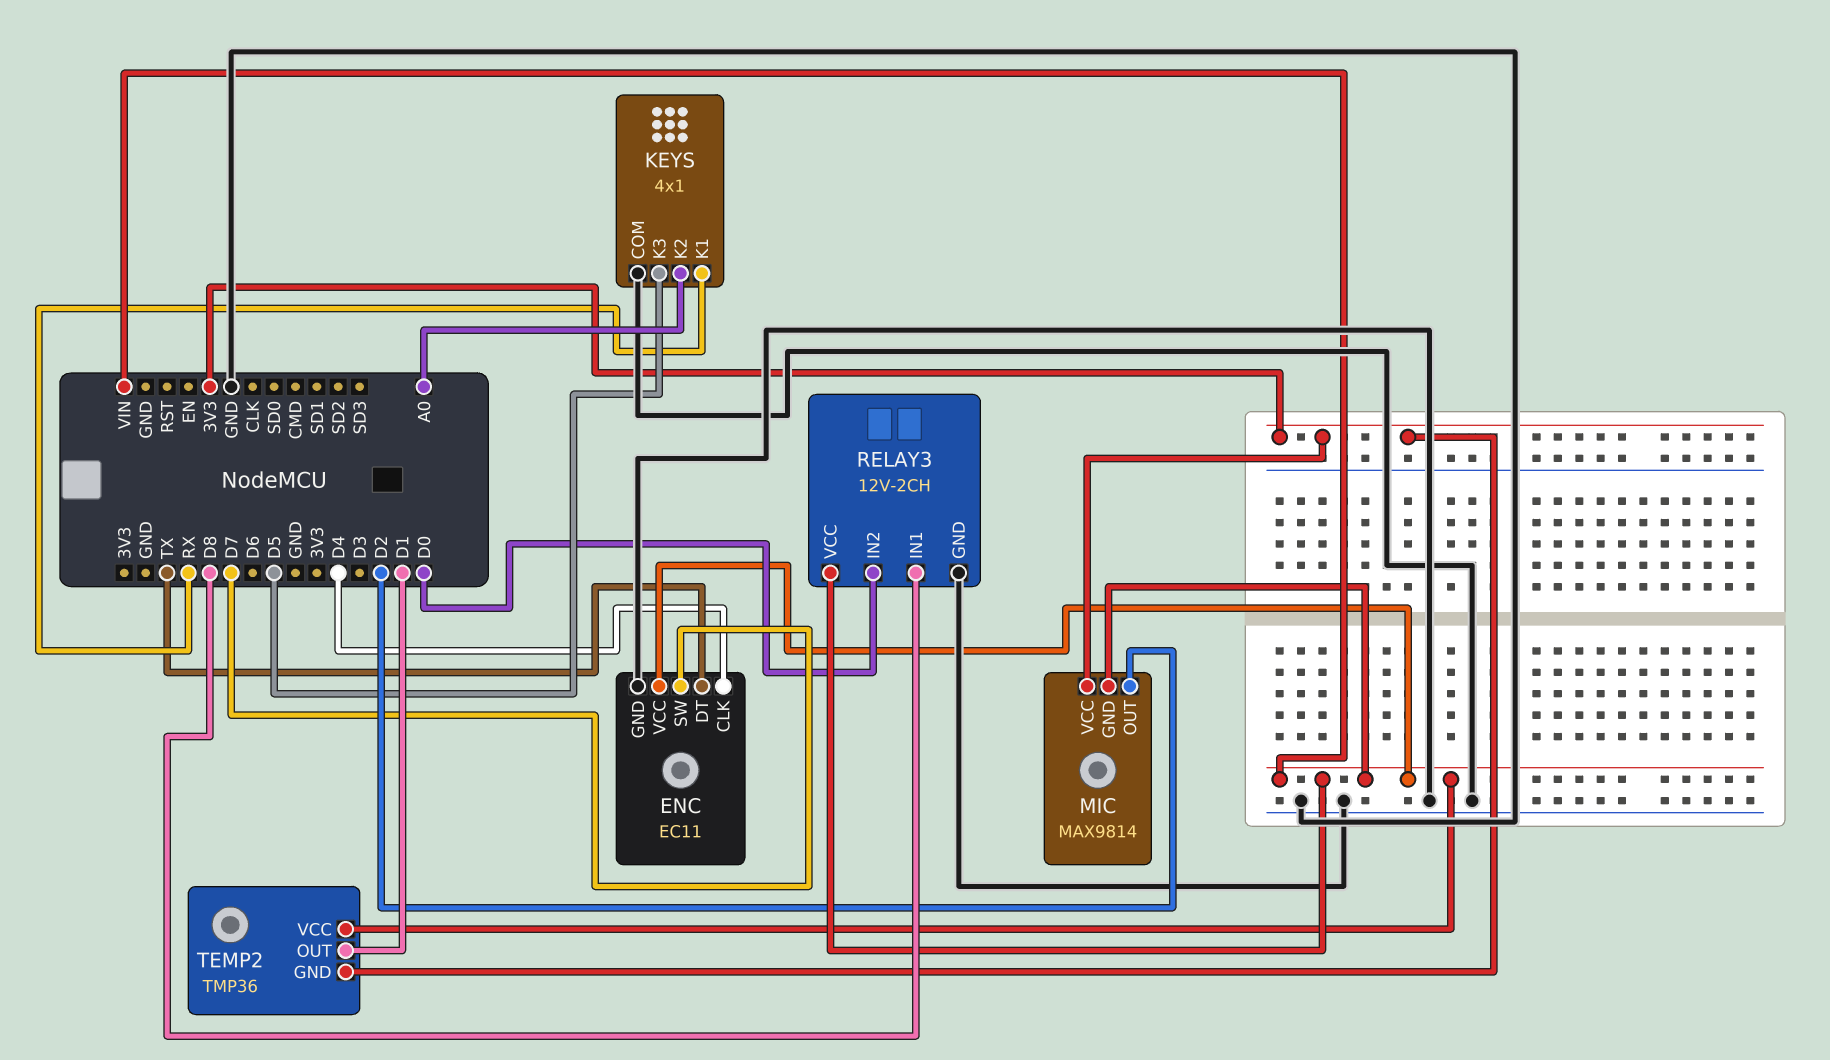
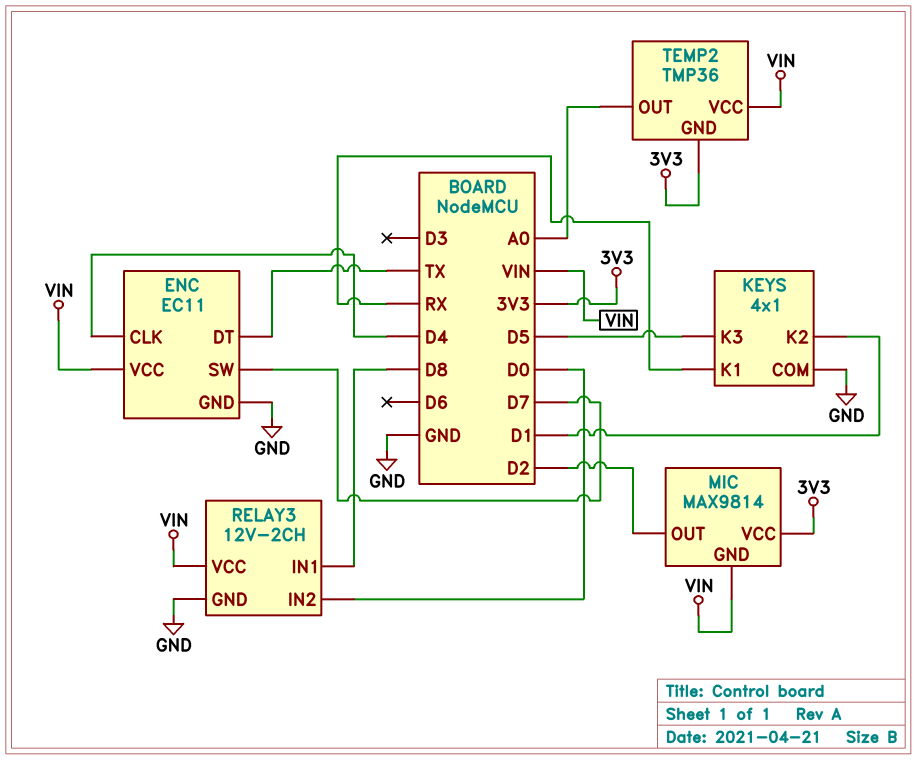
KEYS pin K2: A0 -> D1
TEMP2 pin OUT: D1 -> A0

